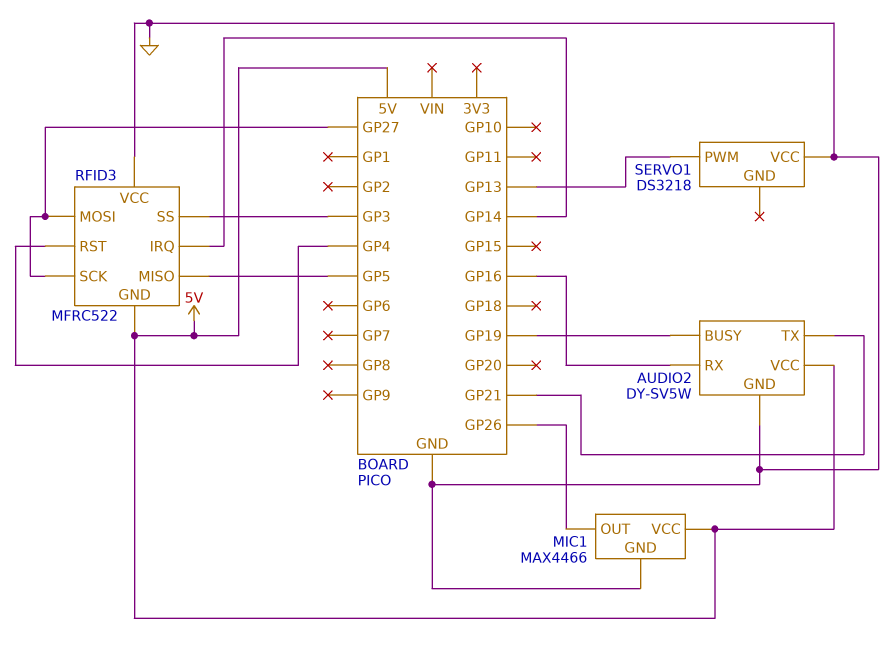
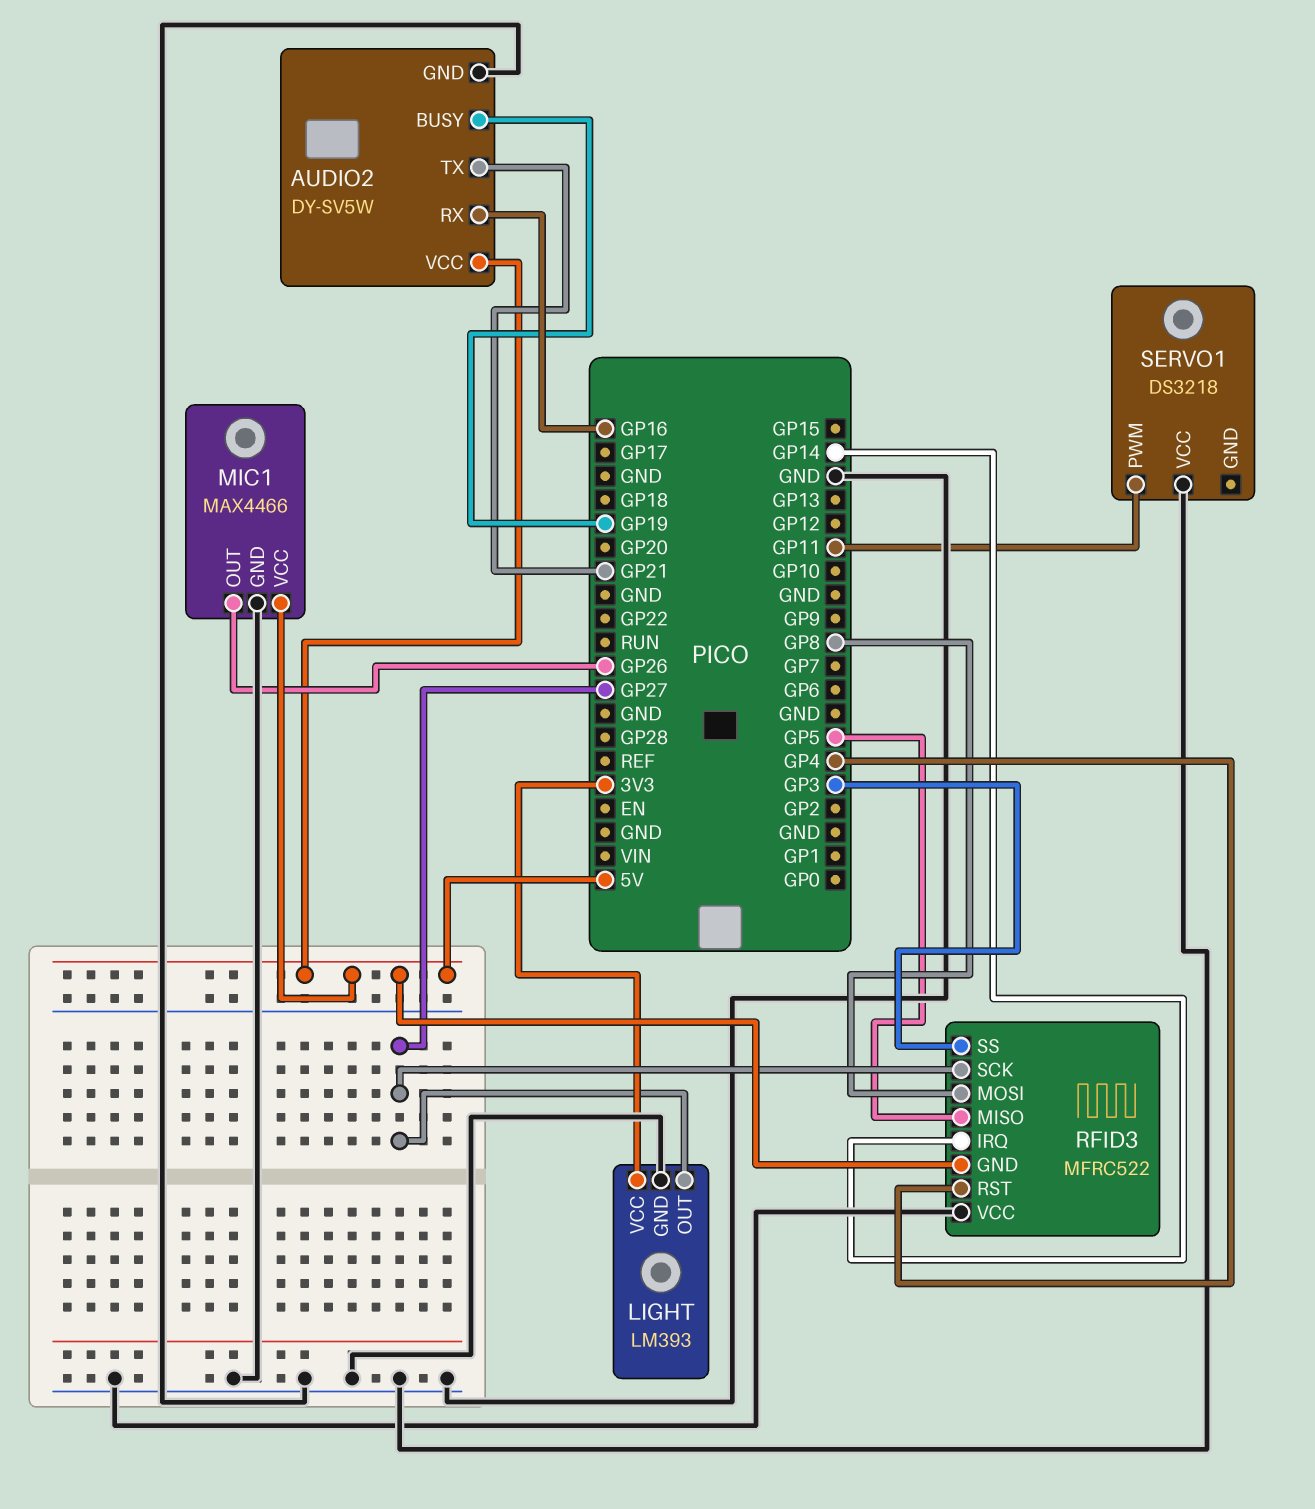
LIGHT: none -> LM393
LIGHT pin GND: none -> GND
LIGHT pin OUT: none -> GP27
LIGHT pin VCC: none -> 3V3
RFID3 pin MOSI: GP27 -> GP8
SERVO1 pin PWM: GP13 -> GP11

